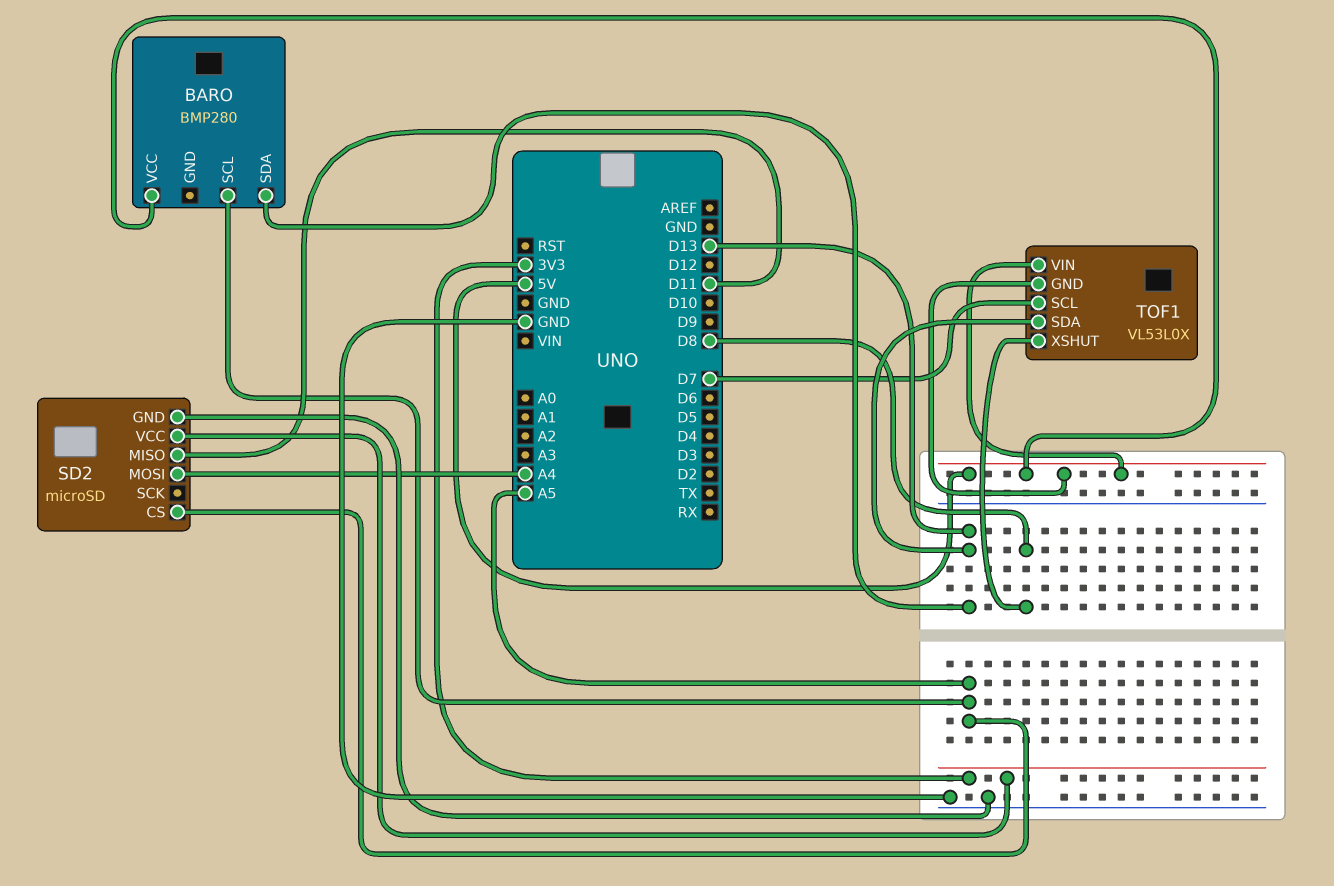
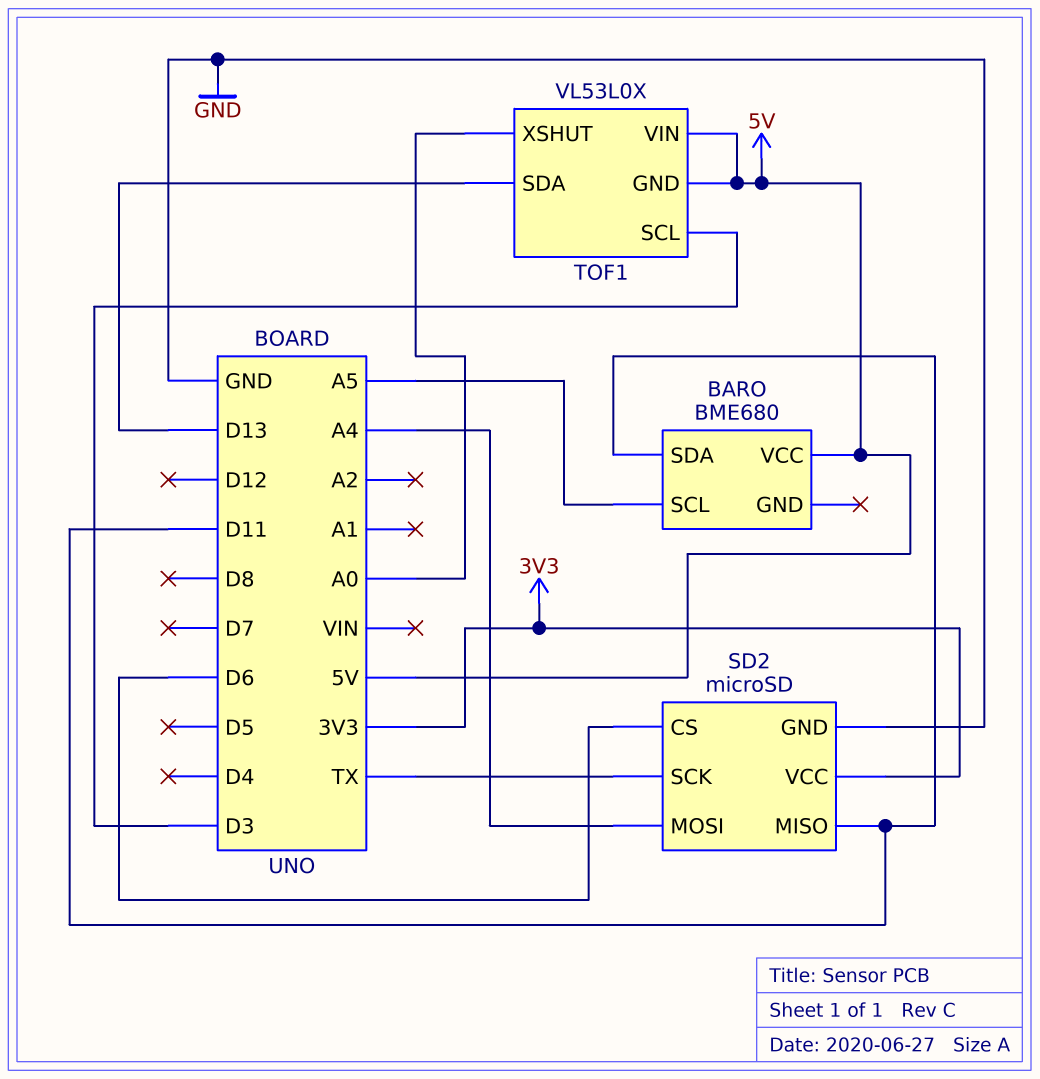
BARO: BMP280 -> BME680
BARO pin SDA: D13 -> D11
SD2 pin CS: A5 -> D6
SD2 pin SCK: none -> TX
TOF1 pin SCL: D7 -> D3
TOF1 pin XSHUT: D8 -> A0

